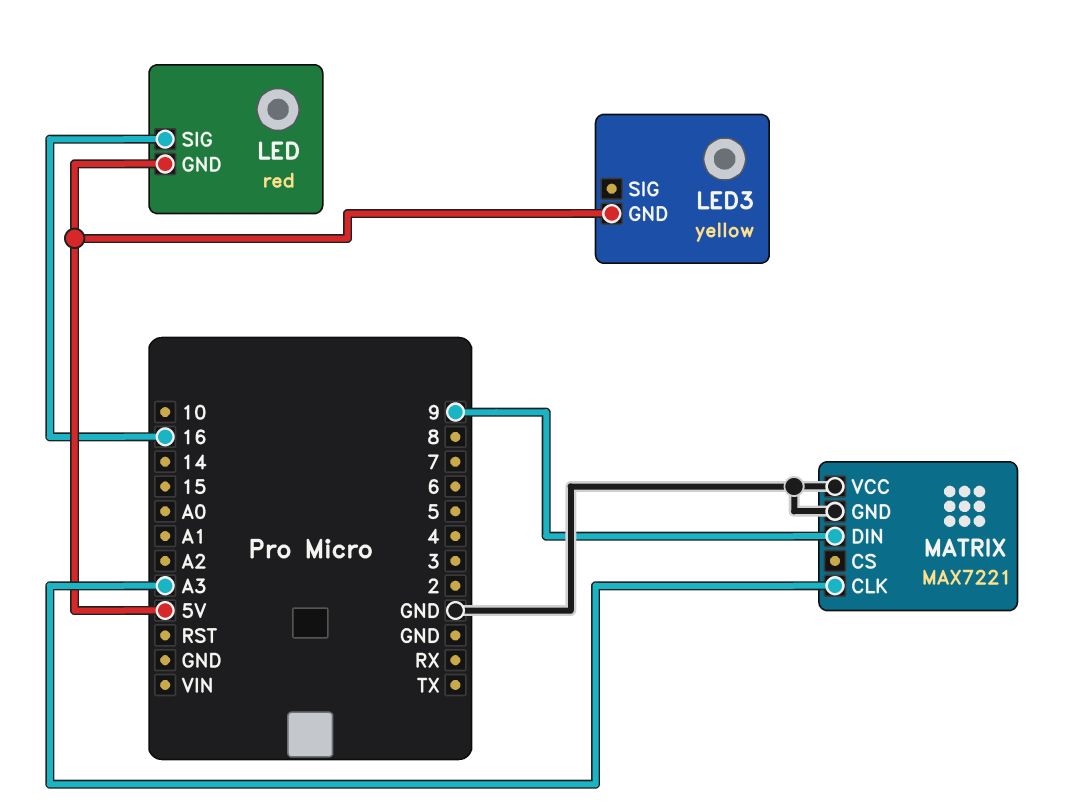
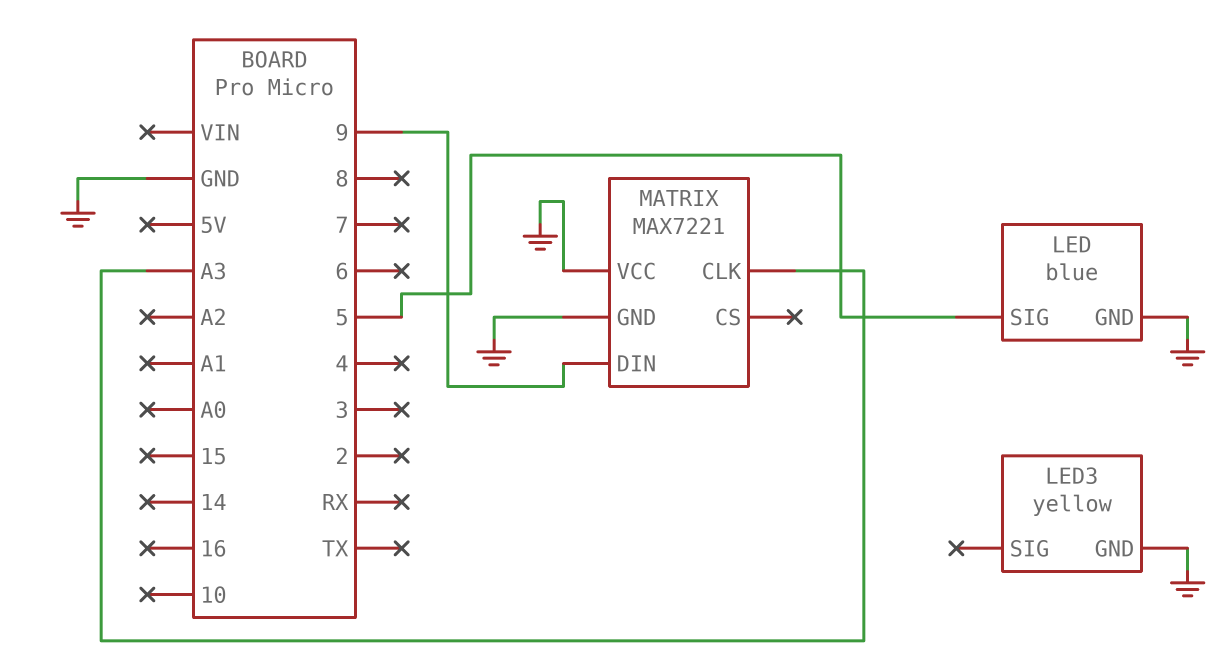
LED: red -> blue
LED pin GND: 5V -> GND
LED pin SIG: 16 -> 5
LED3 pin GND: 5V -> GND

